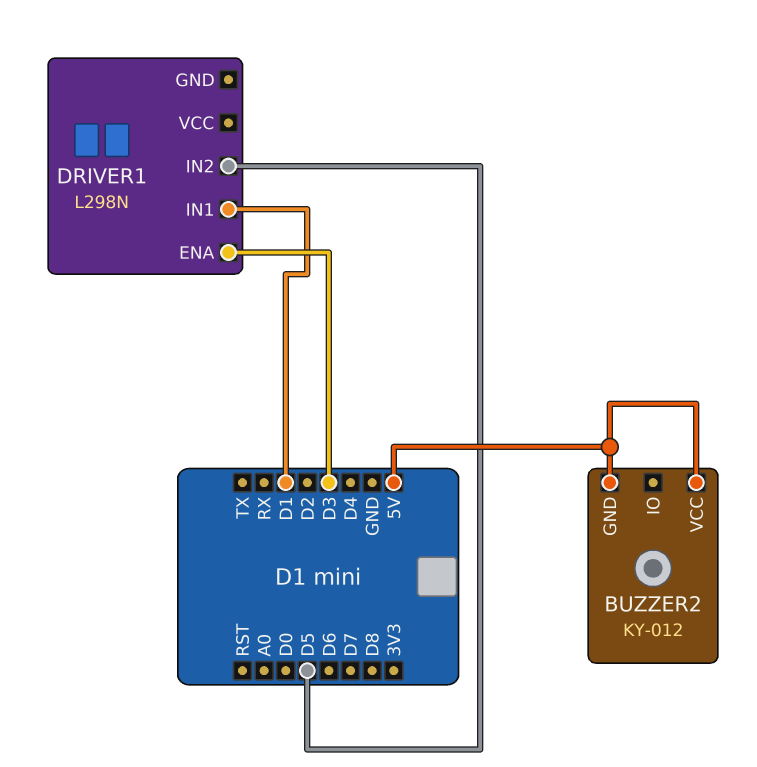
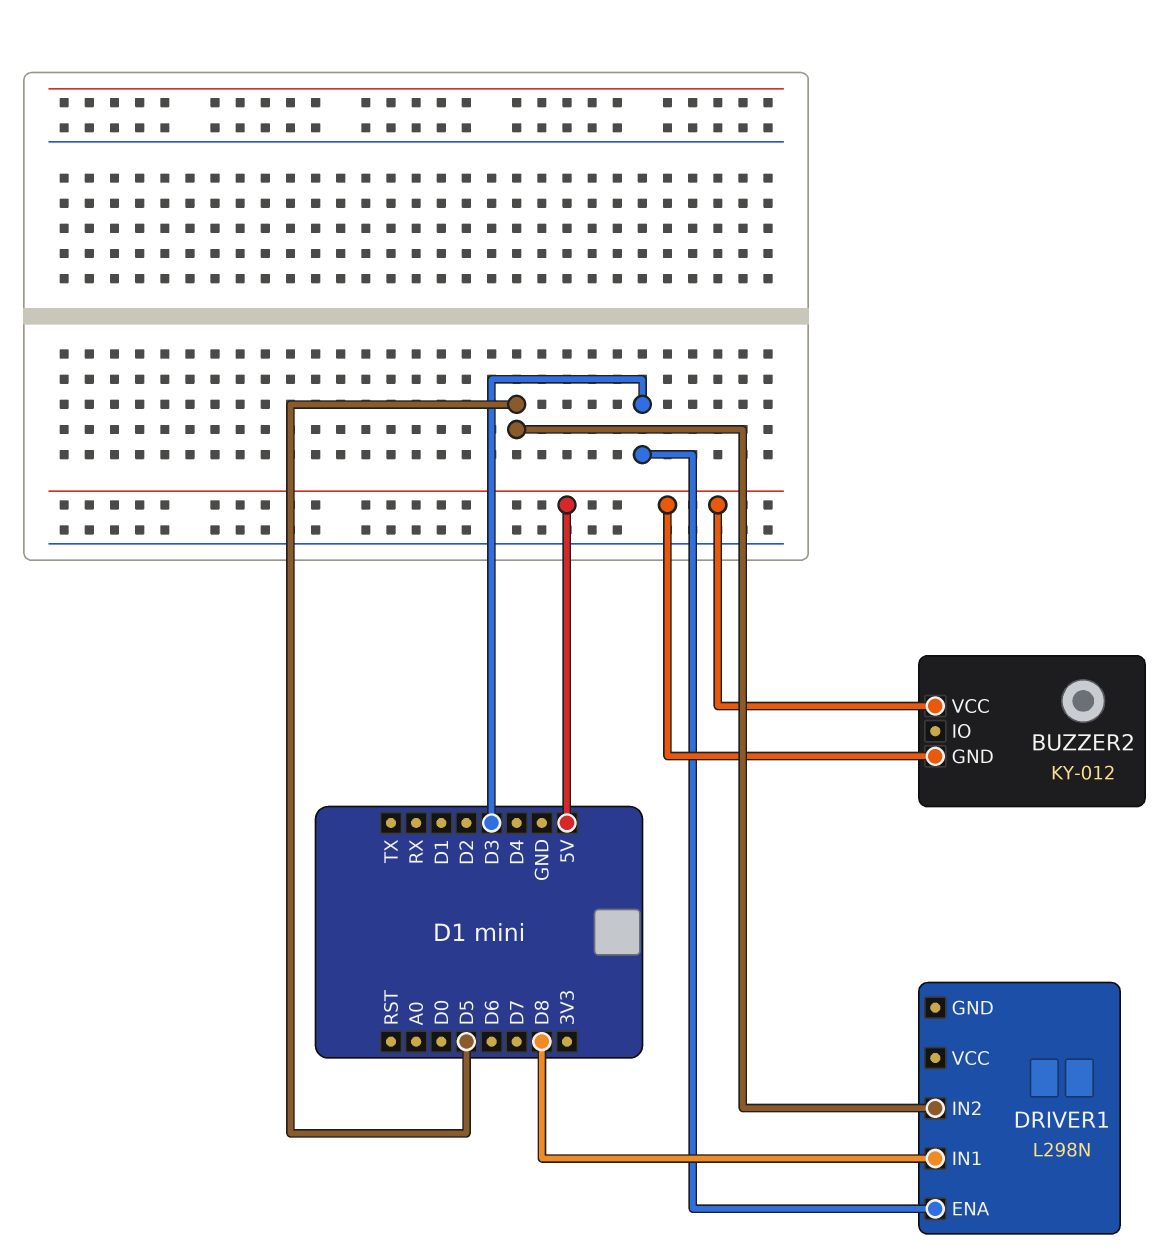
DRIVER1 pin IN1: D1 -> D8

